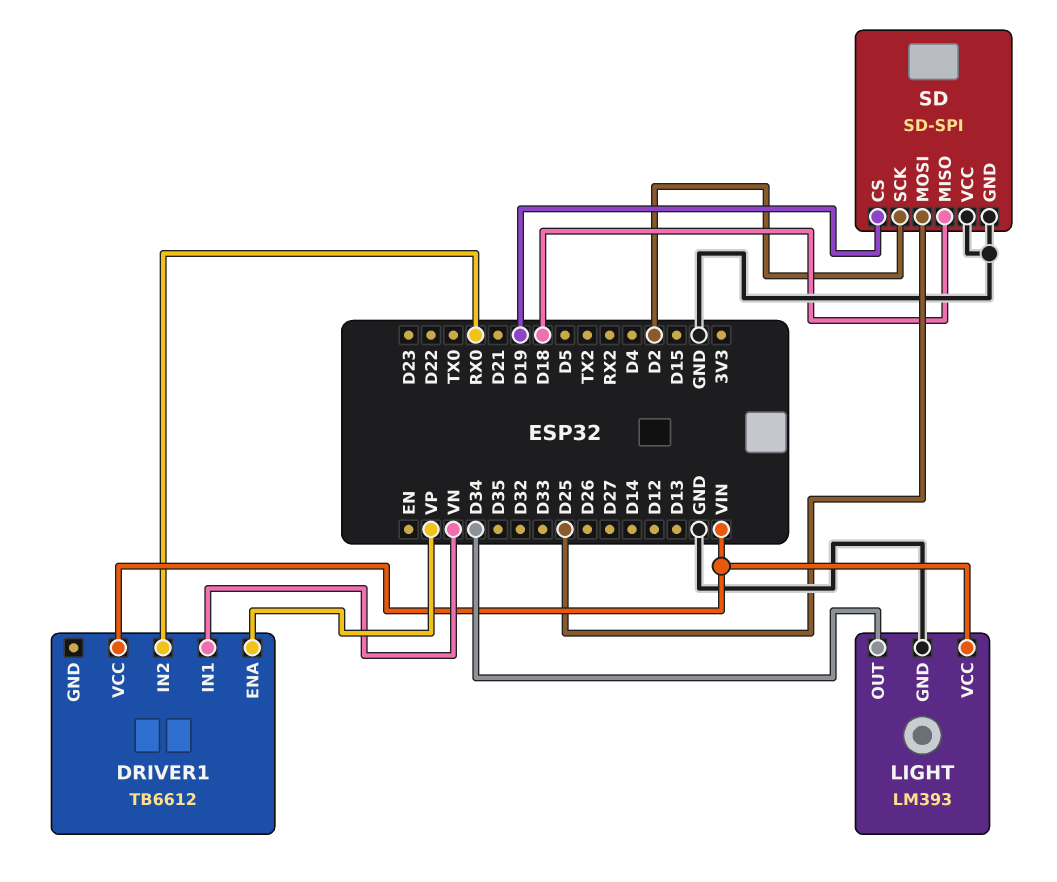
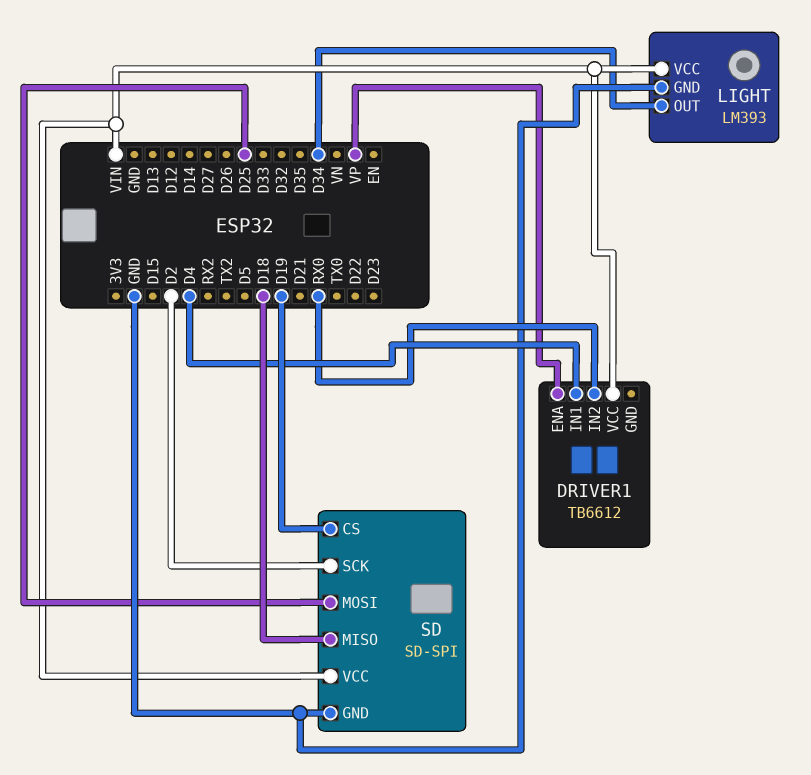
DRIVER1 pin IN1: VN -> D4
SD pin VCC: GND -> VIN

